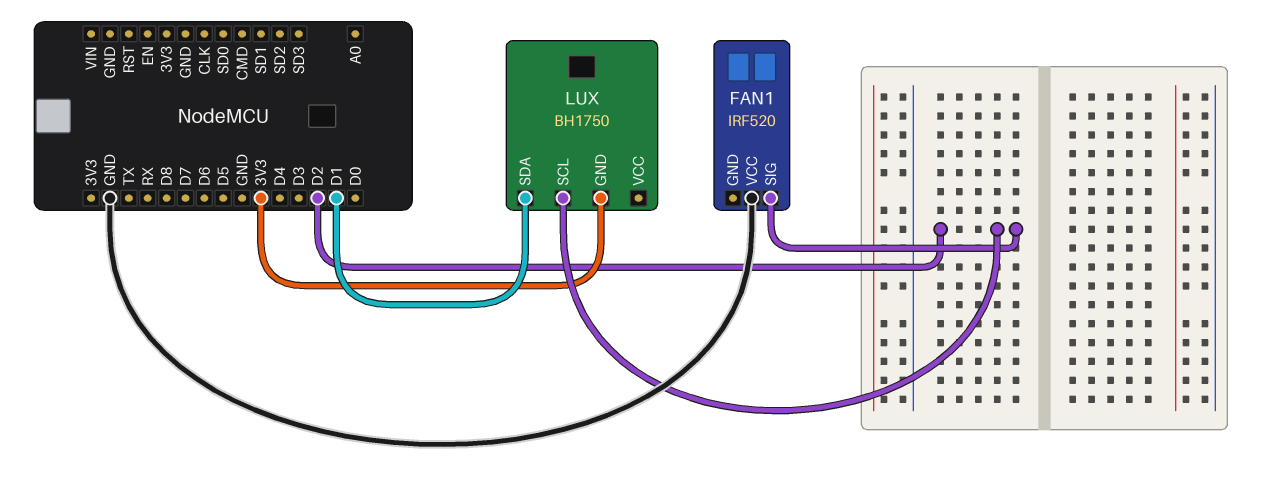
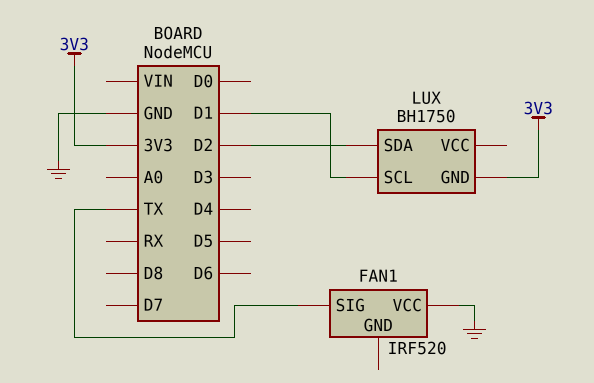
FAN1 pin SIG: D2 -> TX
LUX pin SCL: D2 -> D1
LUX pin SDA: D1 -> D2

